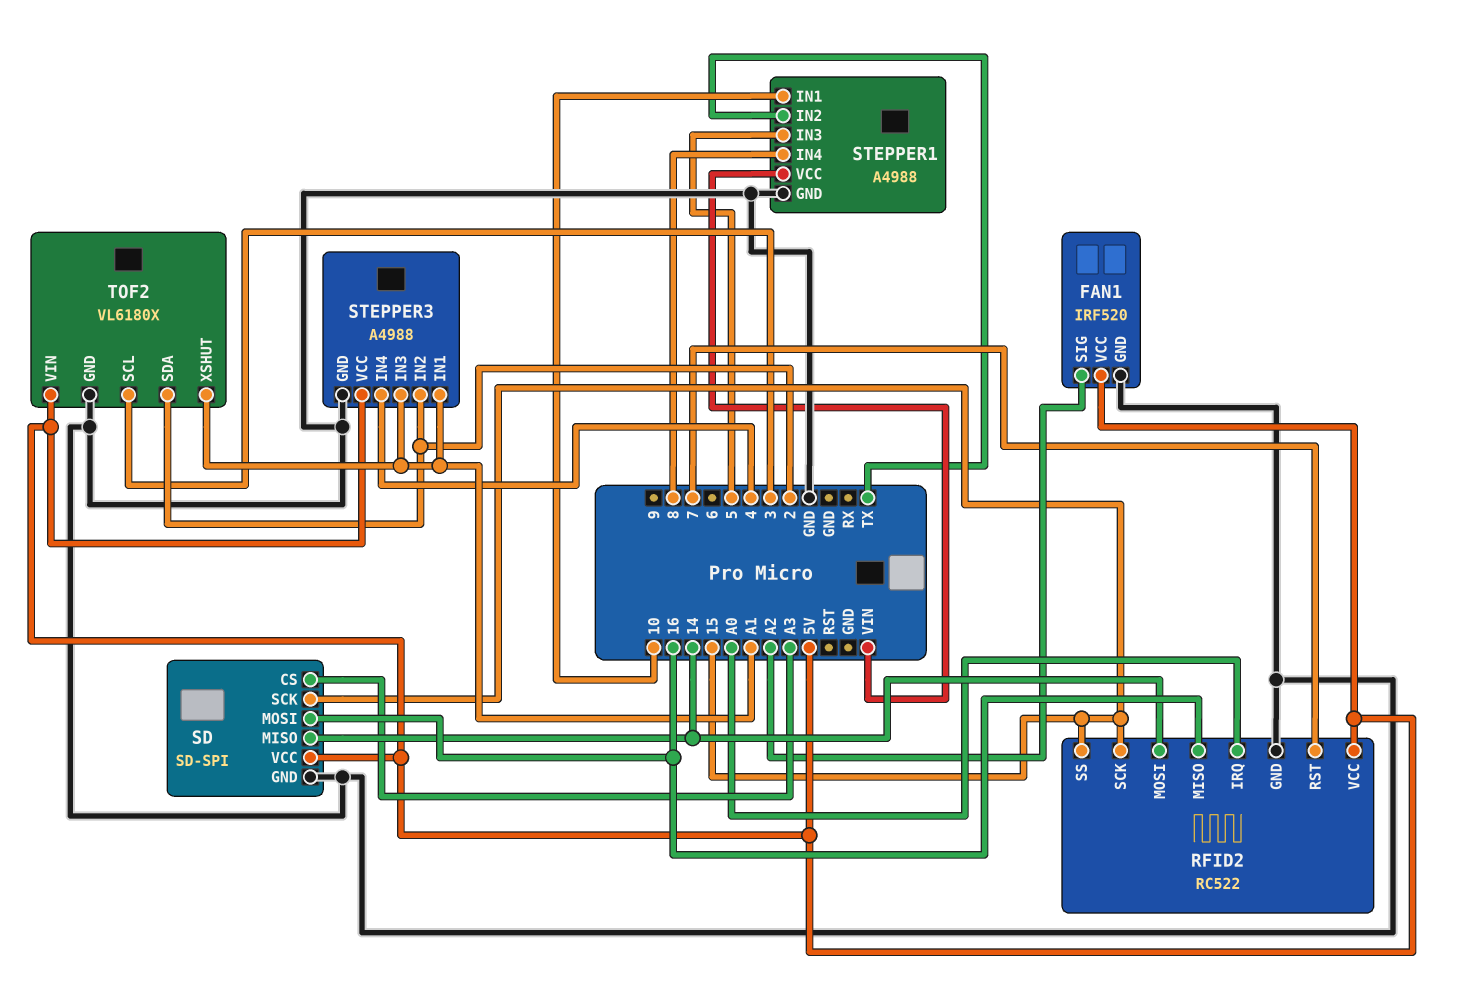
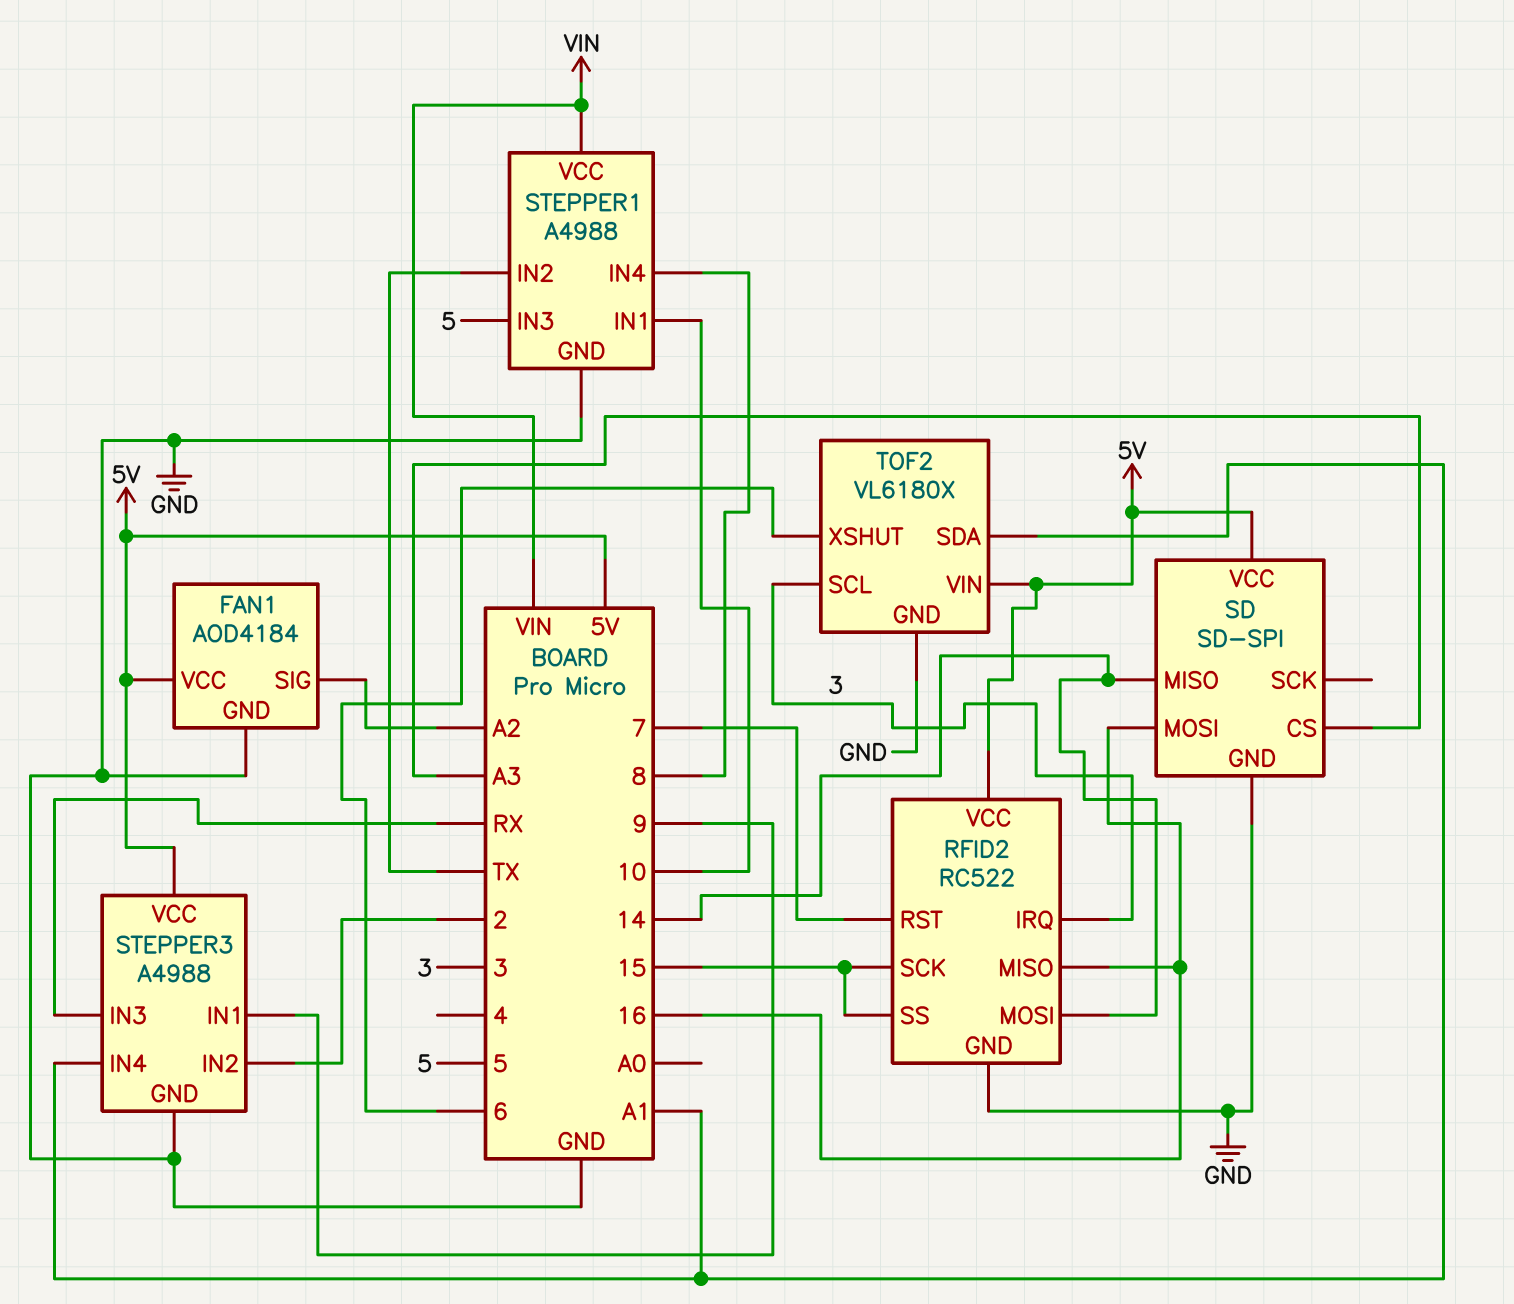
FAN1: IRF520 -> AOD4184
RFID2 pin IRQ: A0 -> 3
SD pin SCK: 15 -> none
STEPPER3 pin IN1: A1 -> 9
STEPPER3 pin IN3: A1 -> RX
STEPPER3 pin IN4: 4 -> A1
TOF2 pin SDA: 2 -> A1
TOF2 pin XSHUT: A1 -> 6

